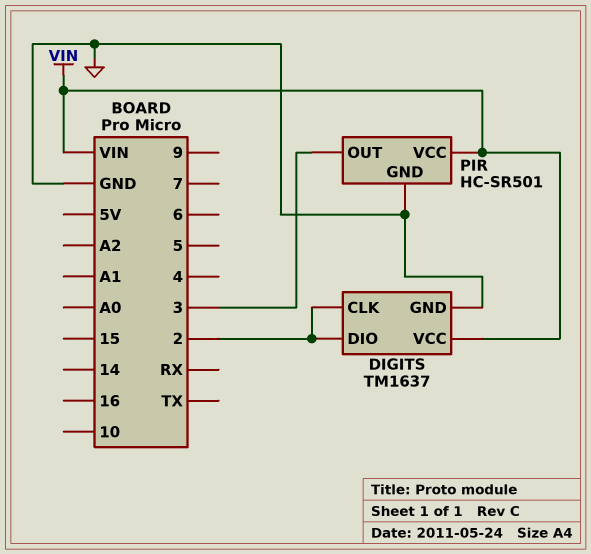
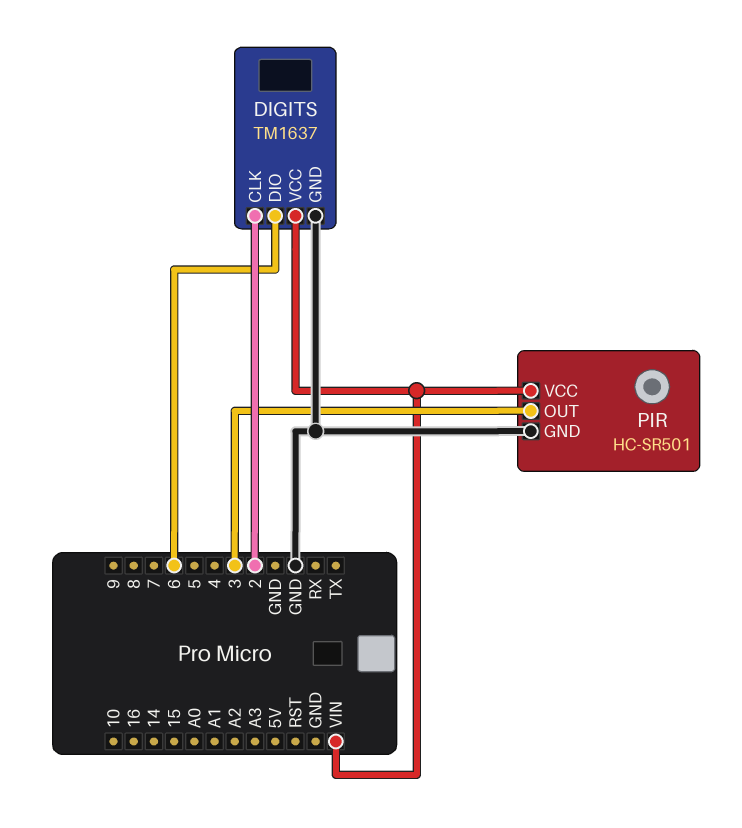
DIGITS pin DIO: 2 -> 6

